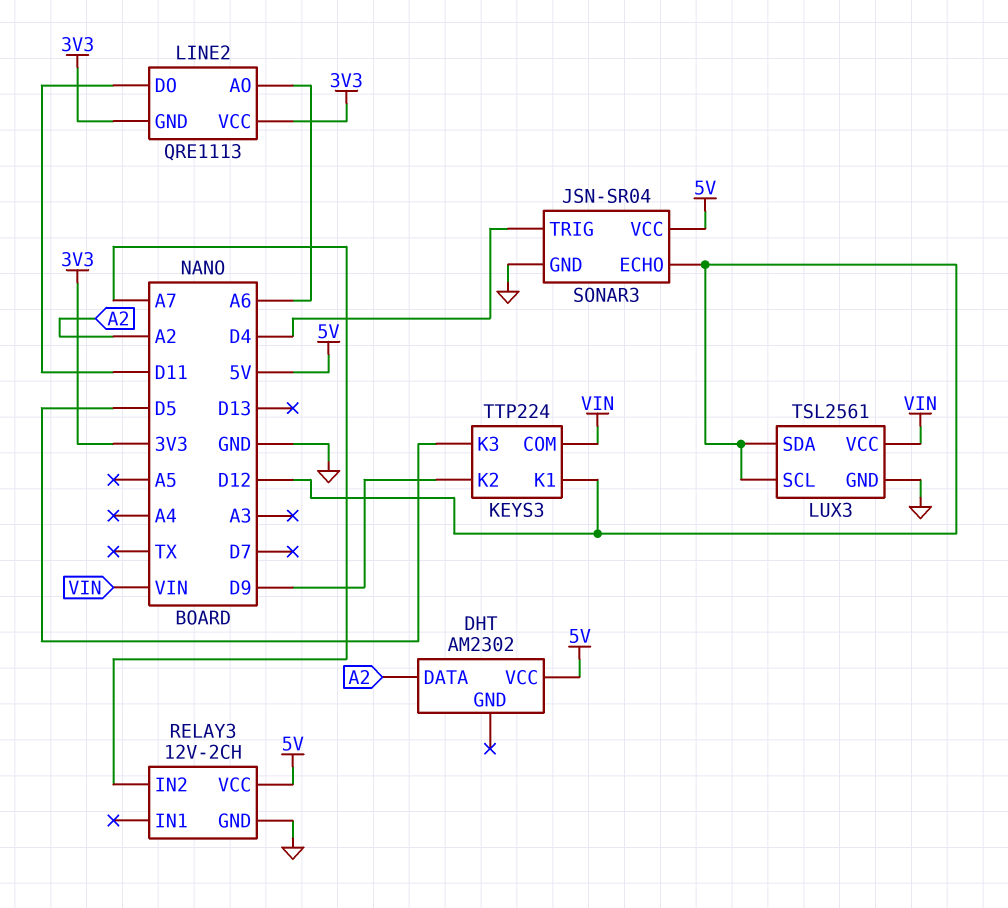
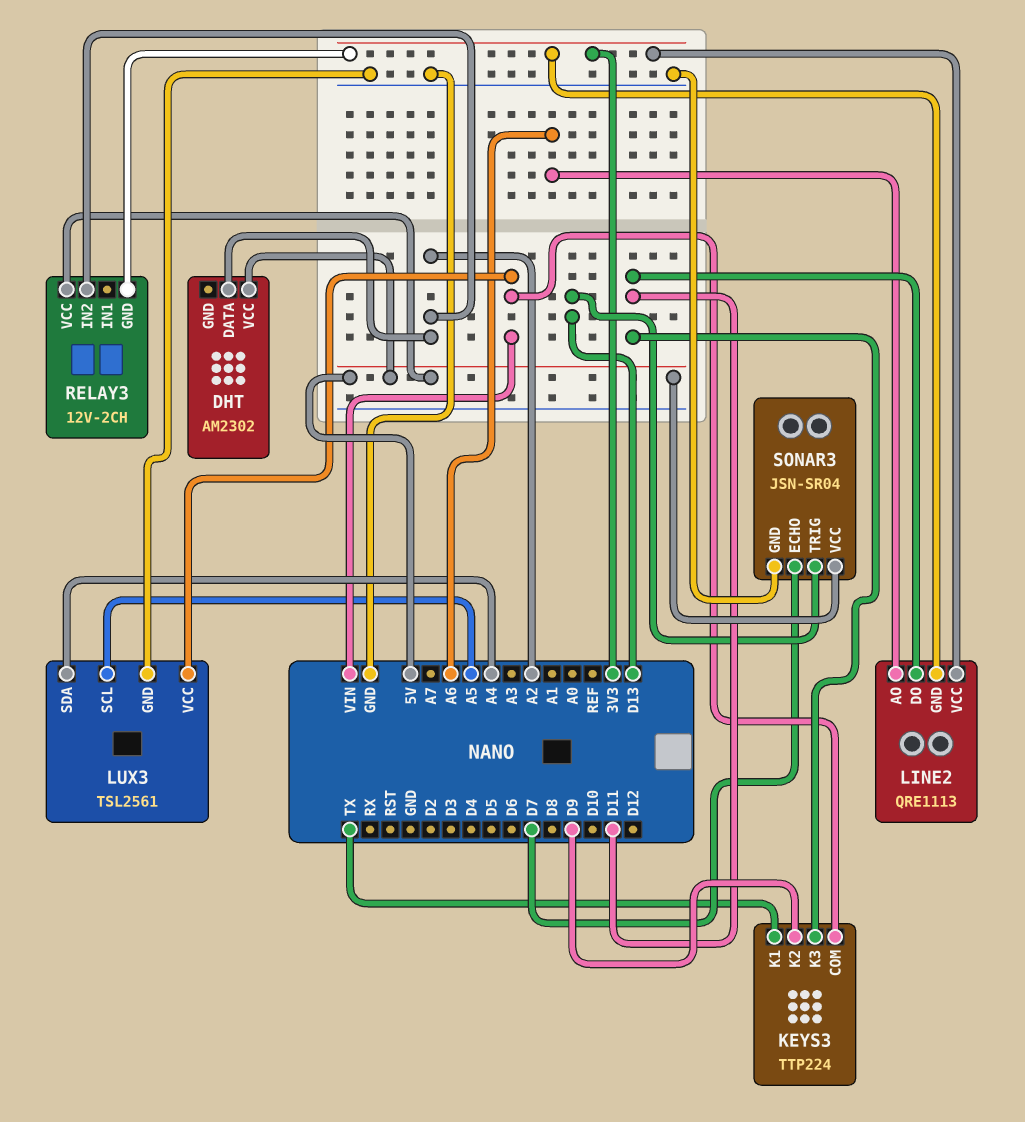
KEYS3 pin K1: D12 -> TX
KEYS3 pin K3: D5 -> D11
LUX3 pin SCL: D12 -> A5
LUX3 pin SDA: D12 -> A4
RELAY3 pin GND: GND -> 3V3
RELAY3 pin IN2: A7 -> A2
SONAR3 pin ECHO: D12 -> D7
SONAR3 pin TRIG: D4 -> D13

